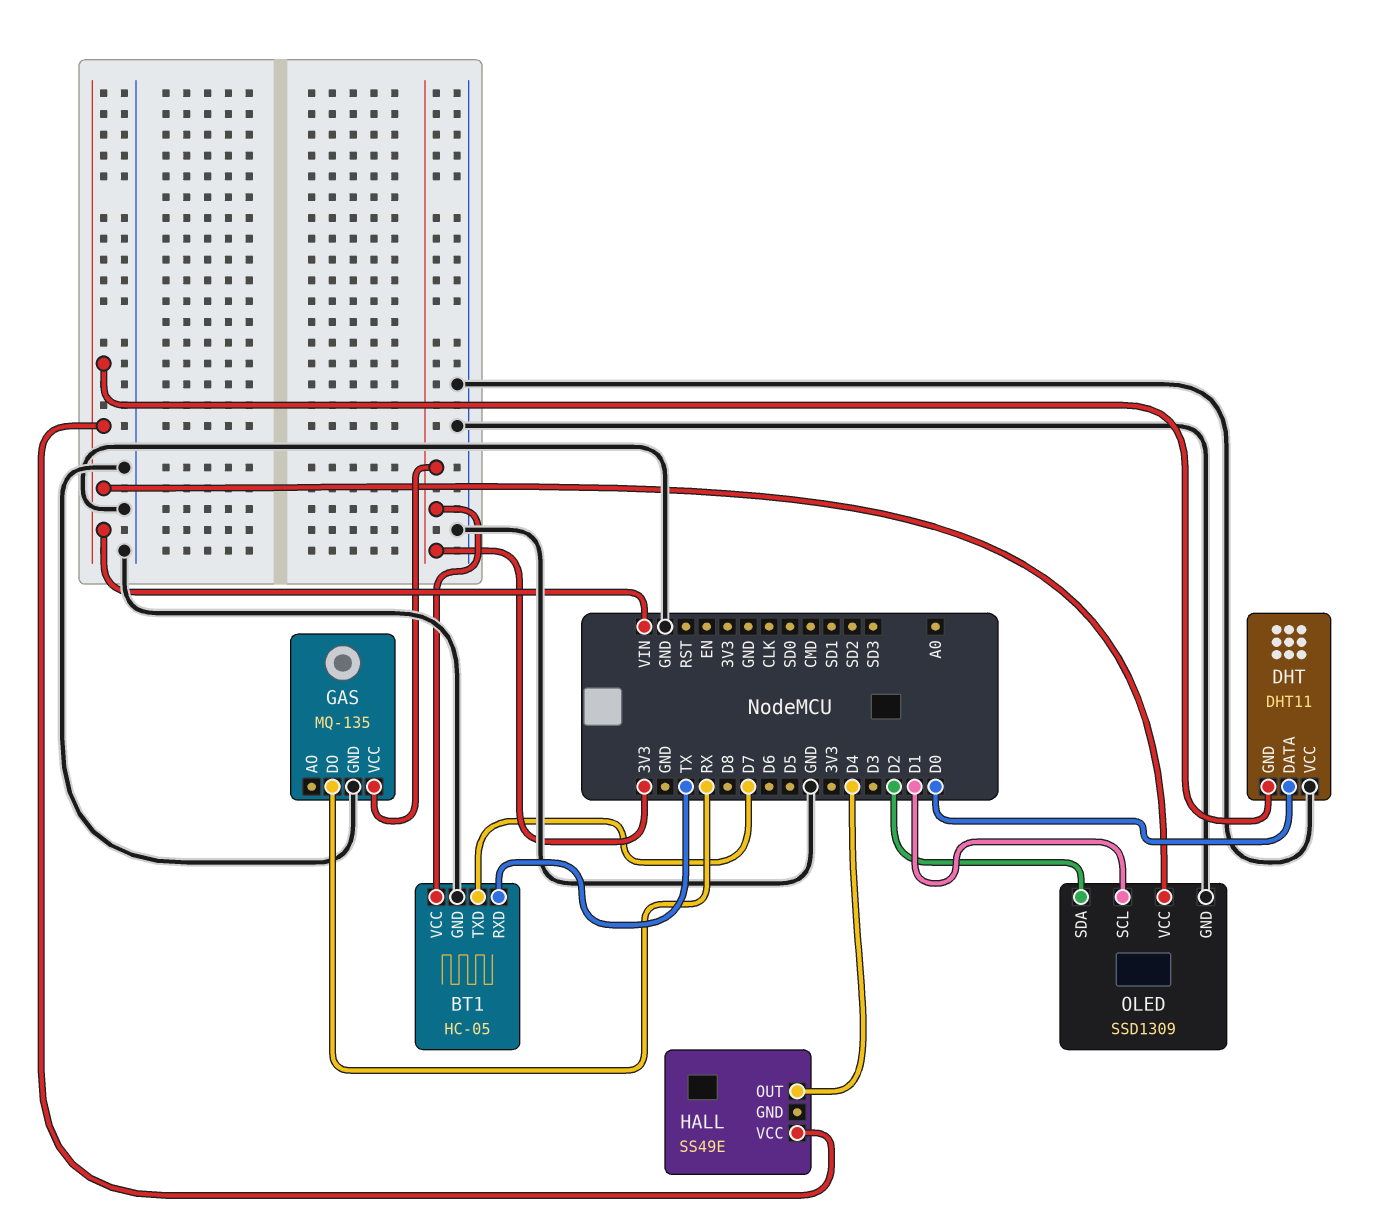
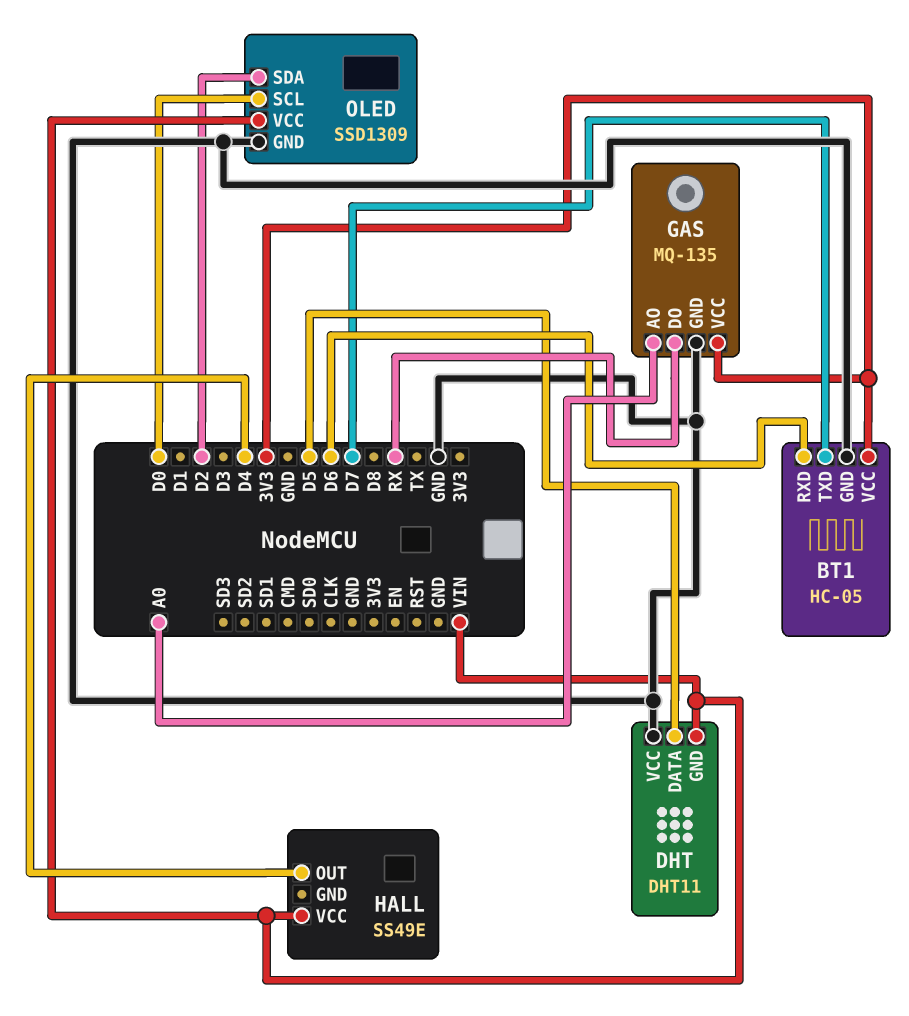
BT1 pin RXD: TX -> D6
DHT pin DATA: D0 -> D5
GAS pin AO: none -> A0
OLED pin SCL: D1 -> D0

